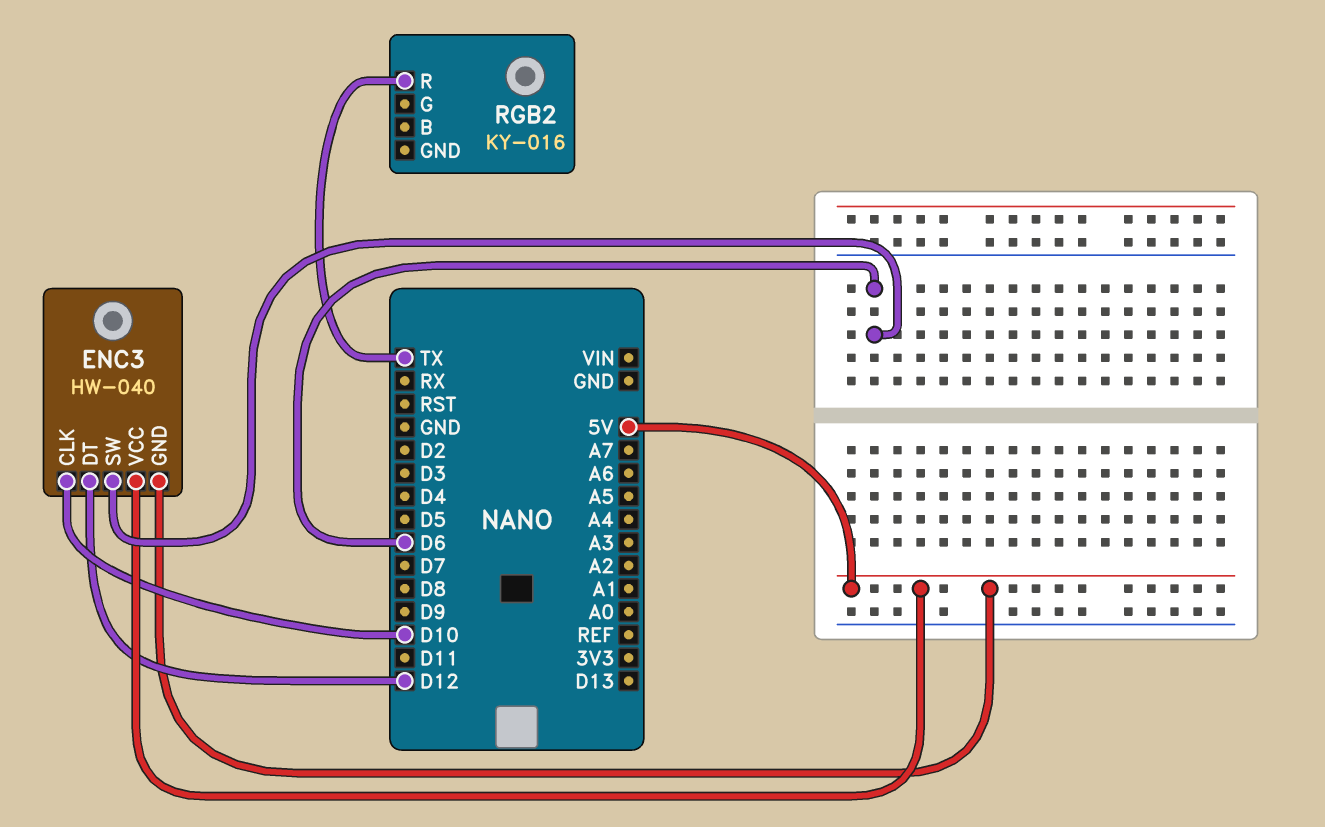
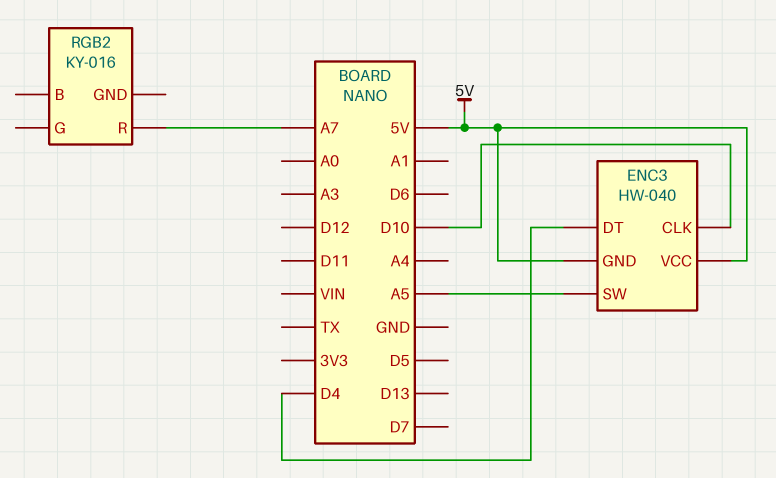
ENC3 pin DT: D12 -> D4
ENC3 pin SW: D6 -> A5
RGB2 pin R: TX -> A7

